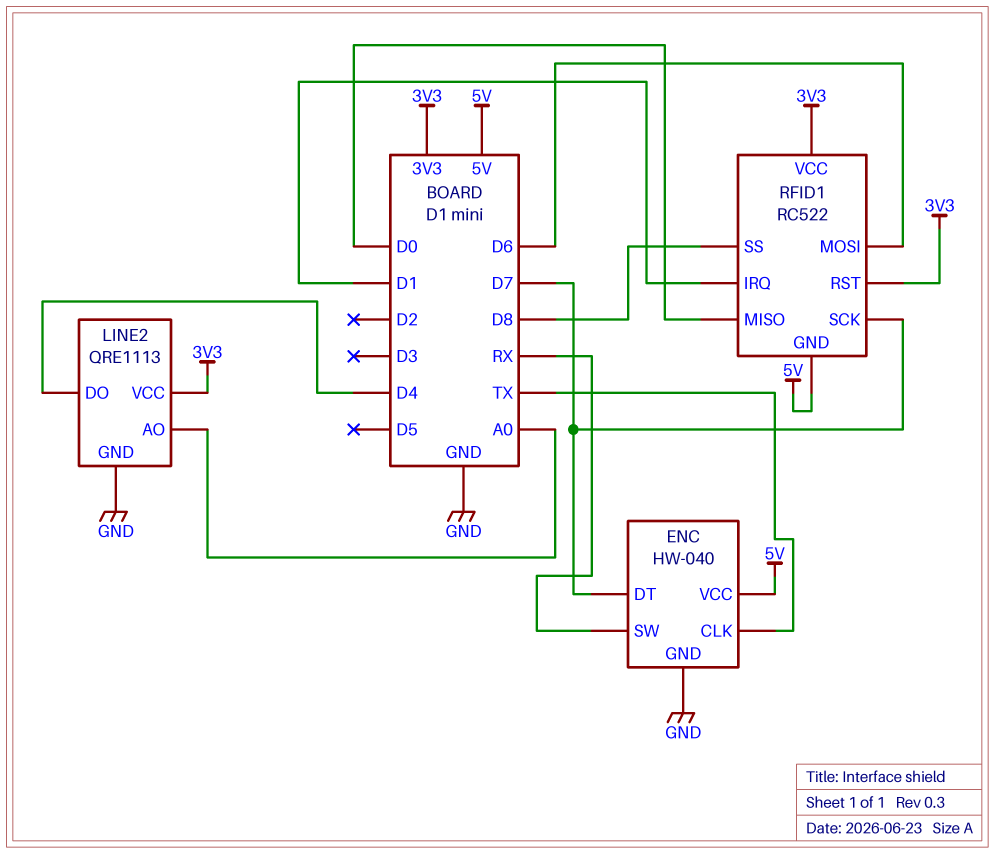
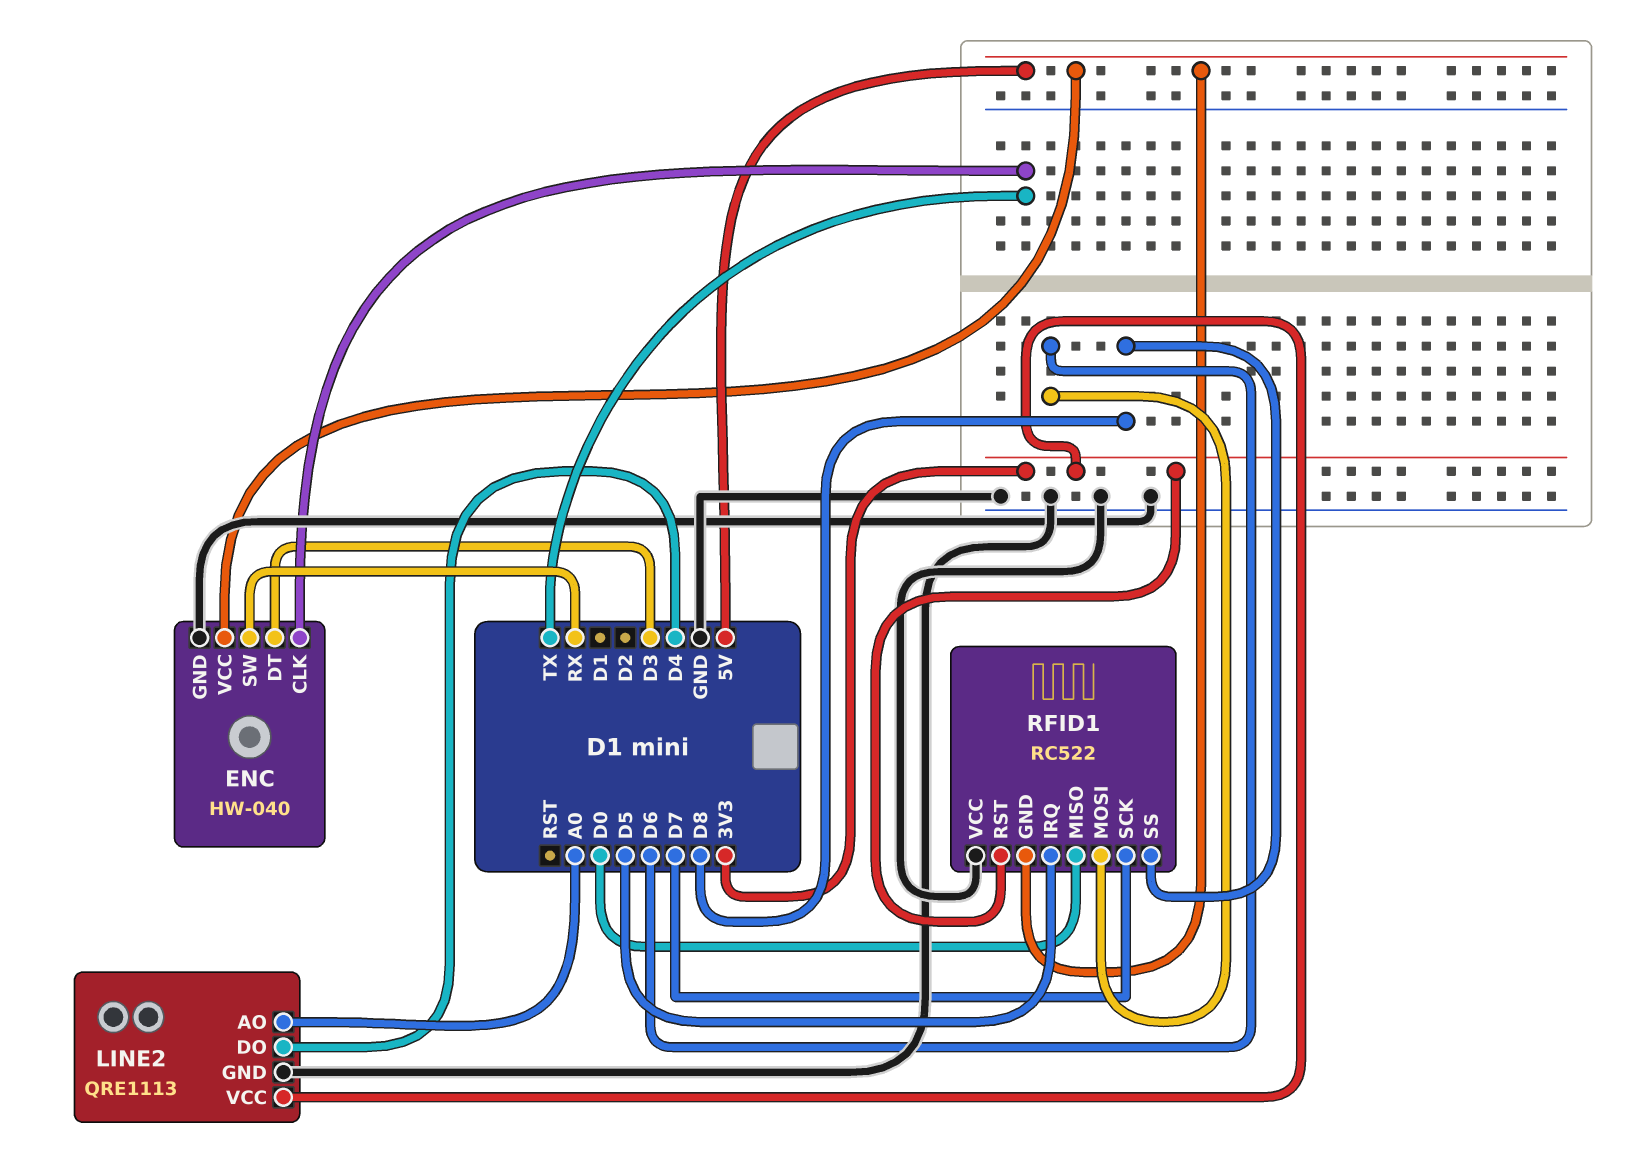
ENC pin DT: D7 -> D3
RFID1 pin IRQ: D1 -> D5
RFID1 pin VCC: 3V3 -> GND

